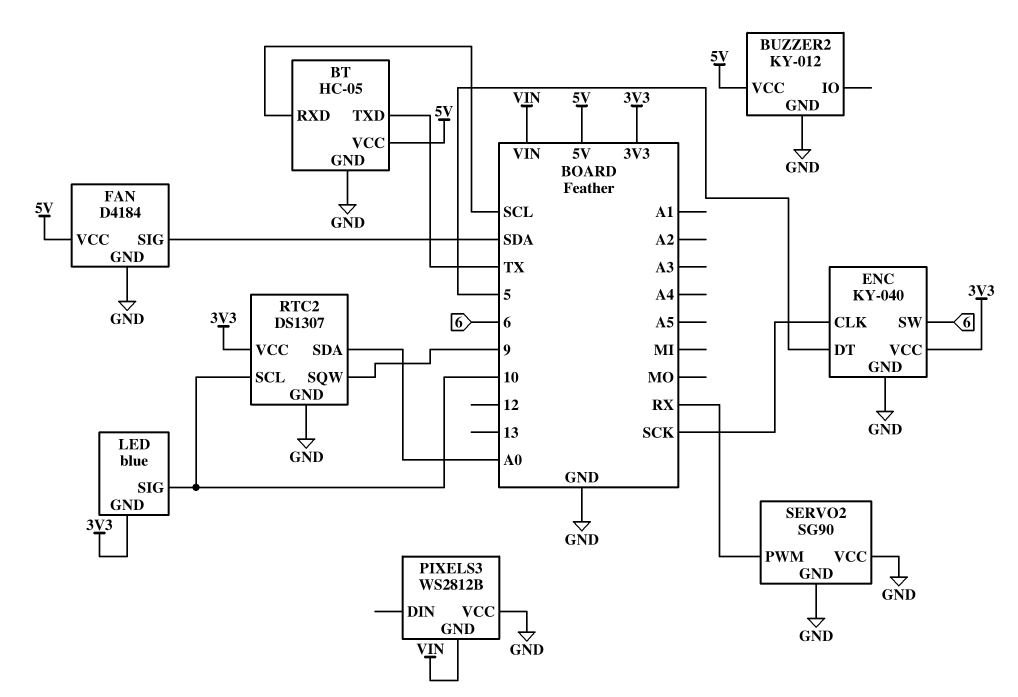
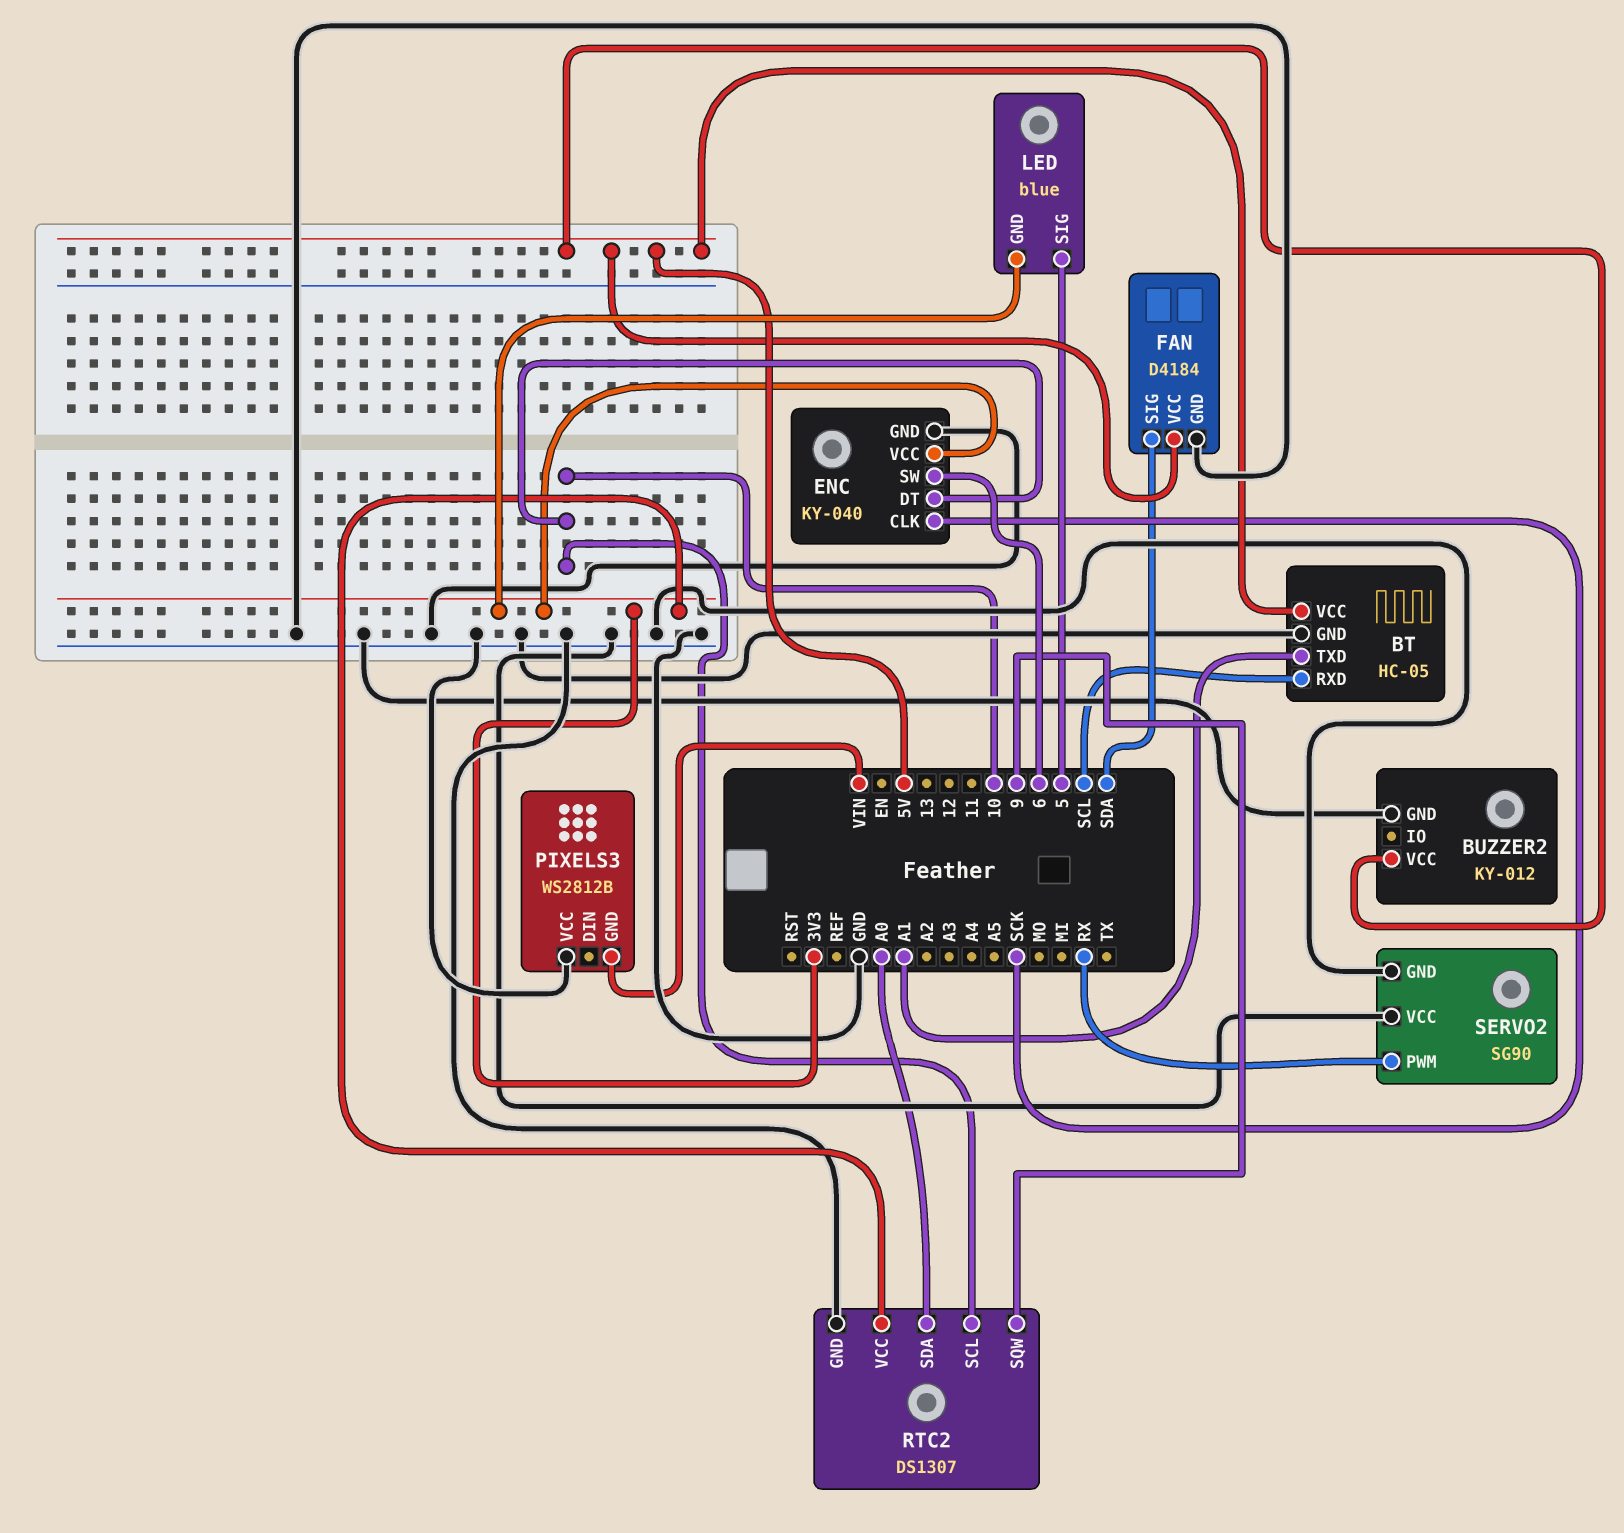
BT pin TXD: TX -> A1
ENC pin DT: 5 -> 10
LED pin SIG: 10 -> 5

